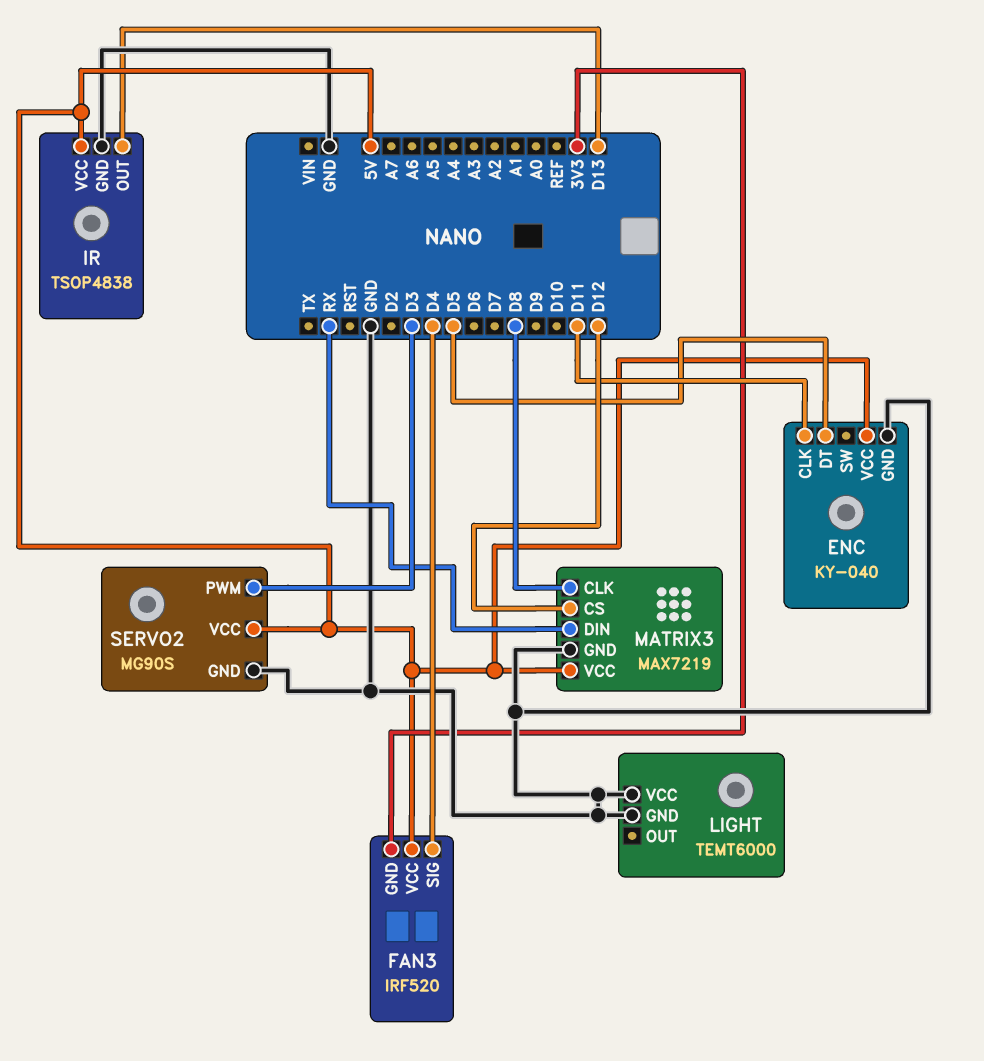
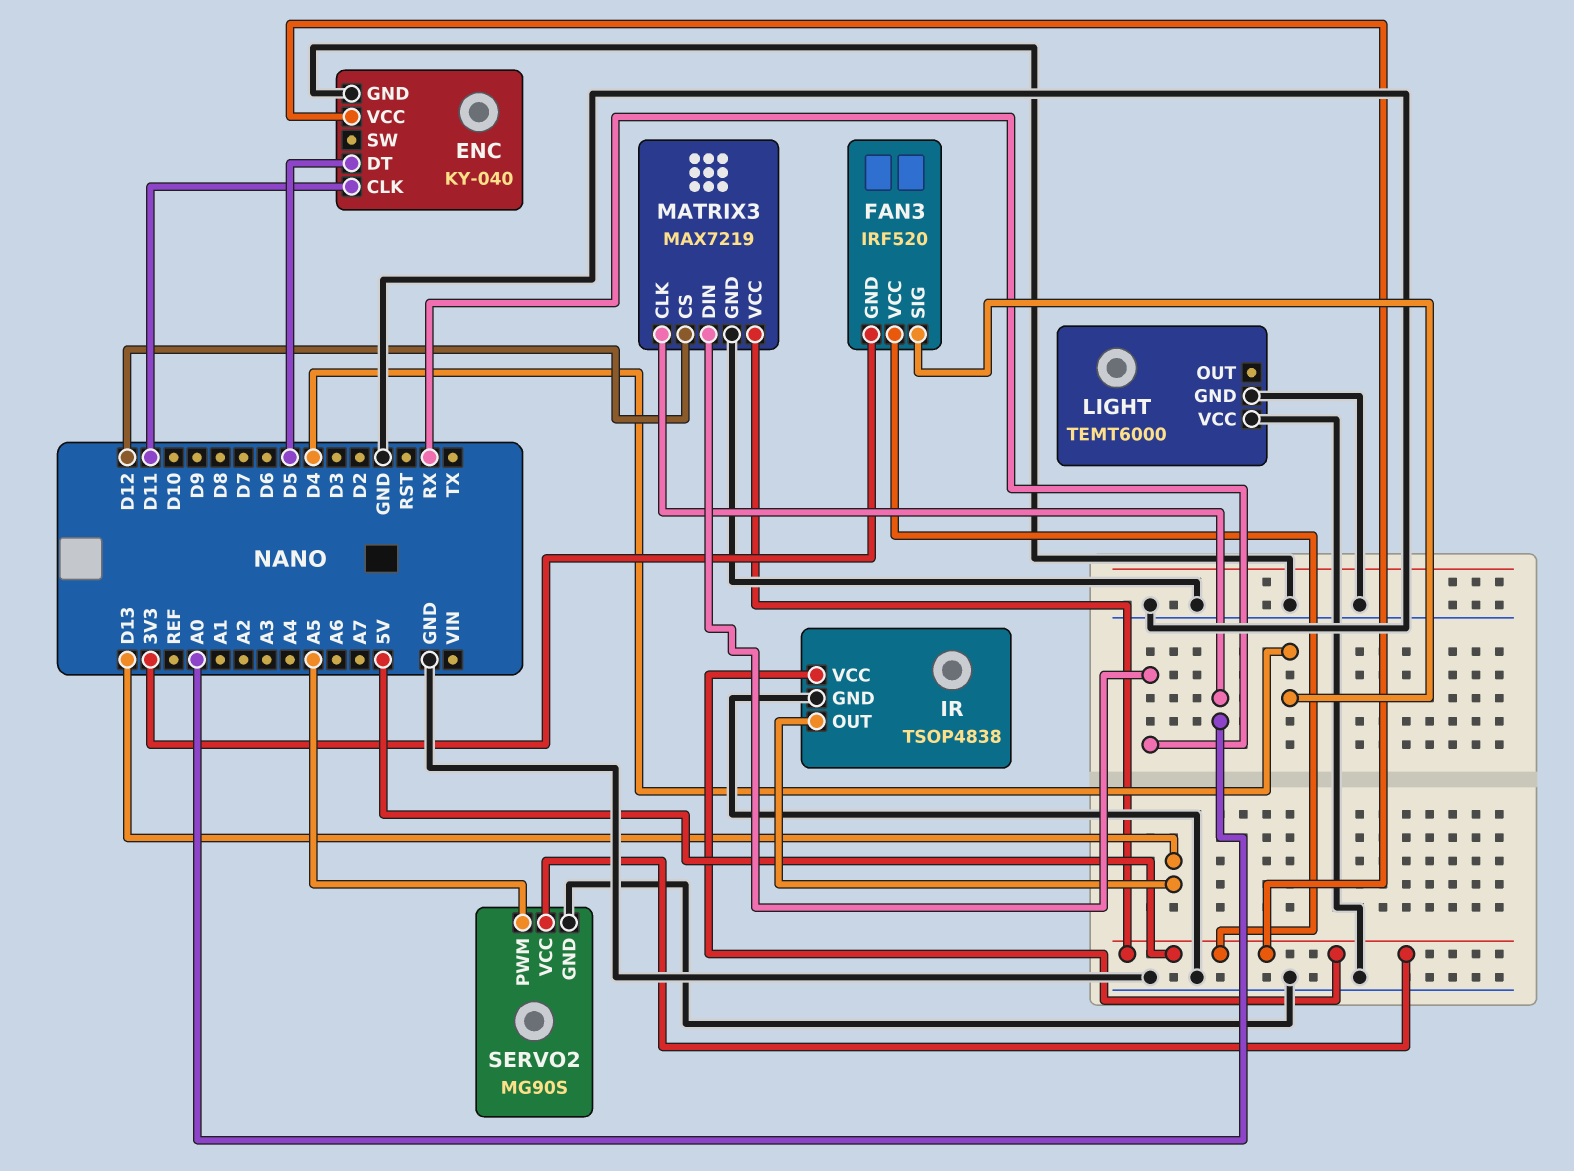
MATRIX3 pin CLK: D8 -> A0
SERVO2 pin PWM: D3 -> A5

